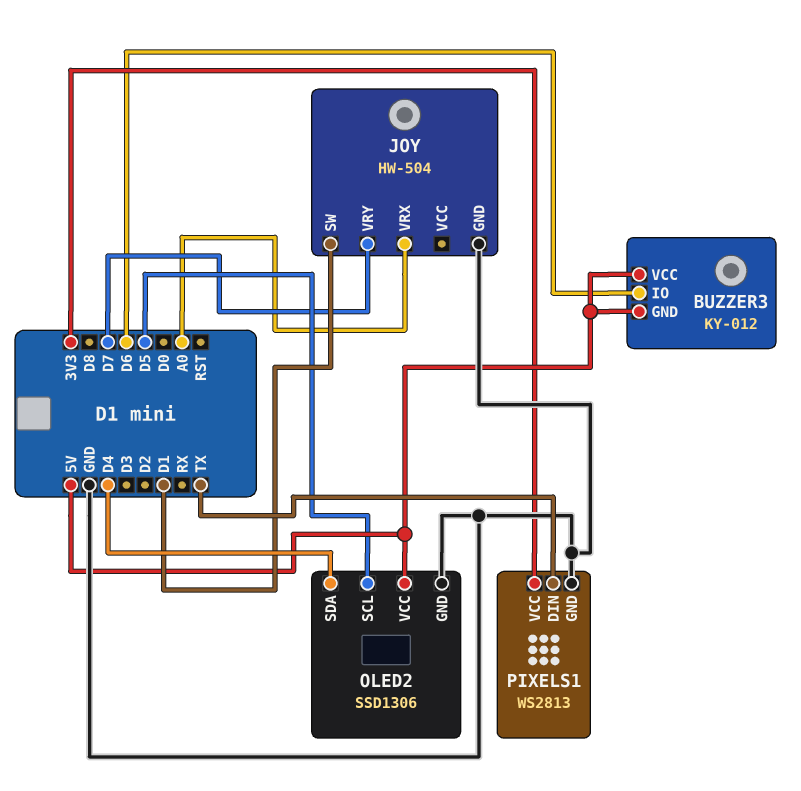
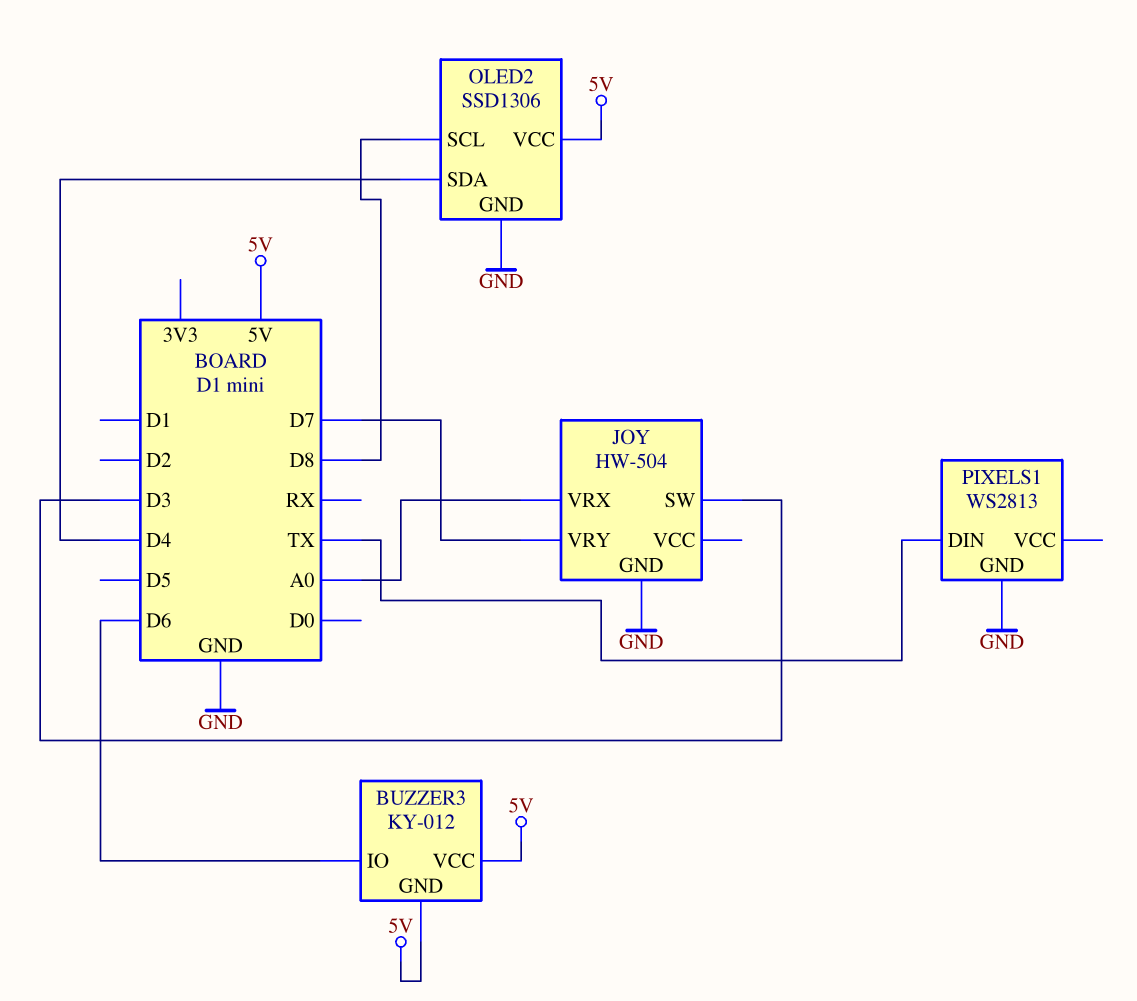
JOY pin SW: D1 -> D3
OLED2 pin SCL: D5 -> D8
PIXELS1 pin VCC: 3V3 -> none

